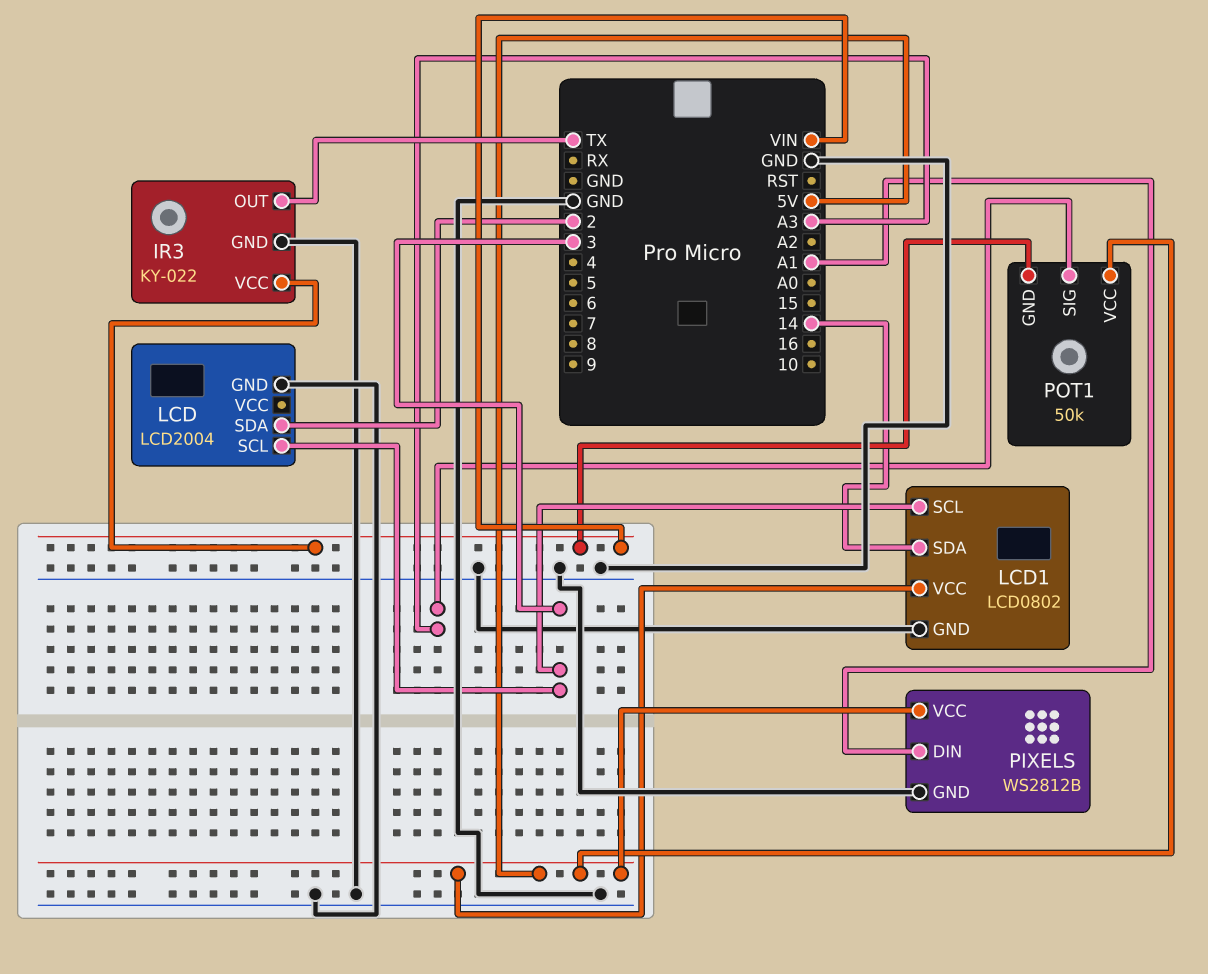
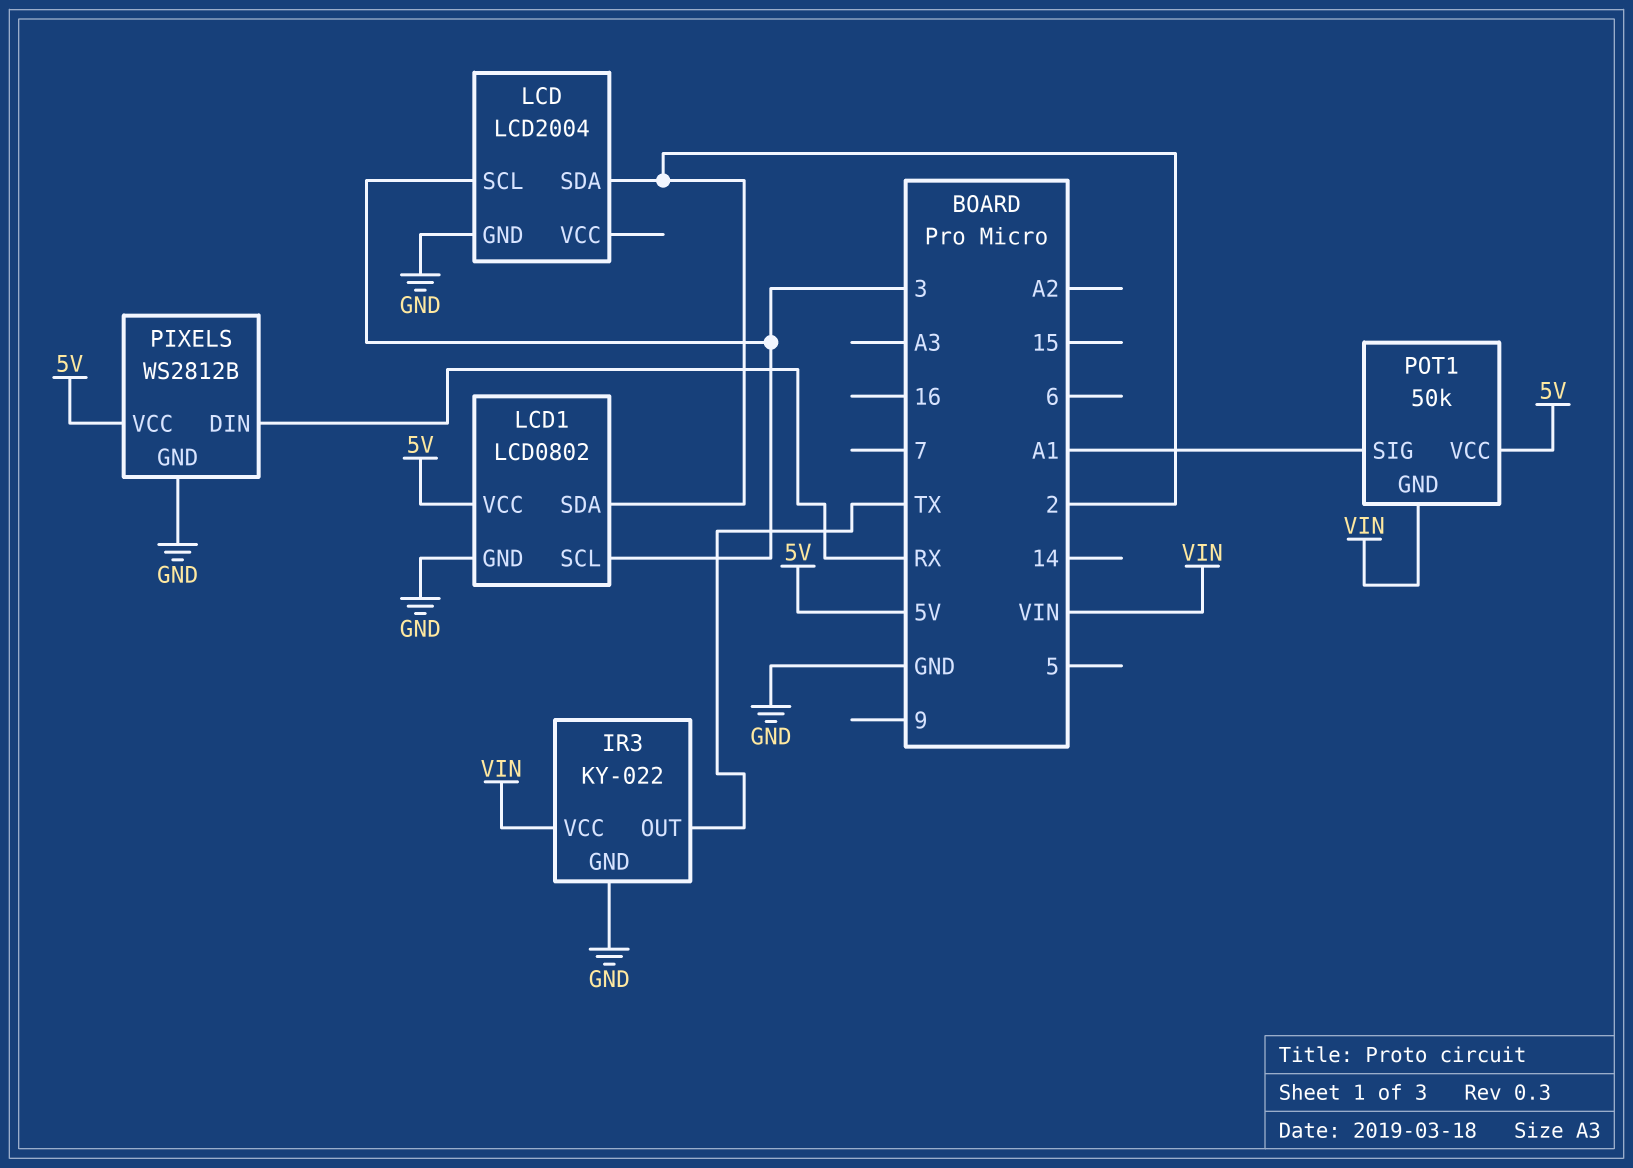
LCD1 pin SDA: 14 -> 2
PIXELS pin DIN: A1 -> RX
POT1 pin SIG: A3 -> A1

